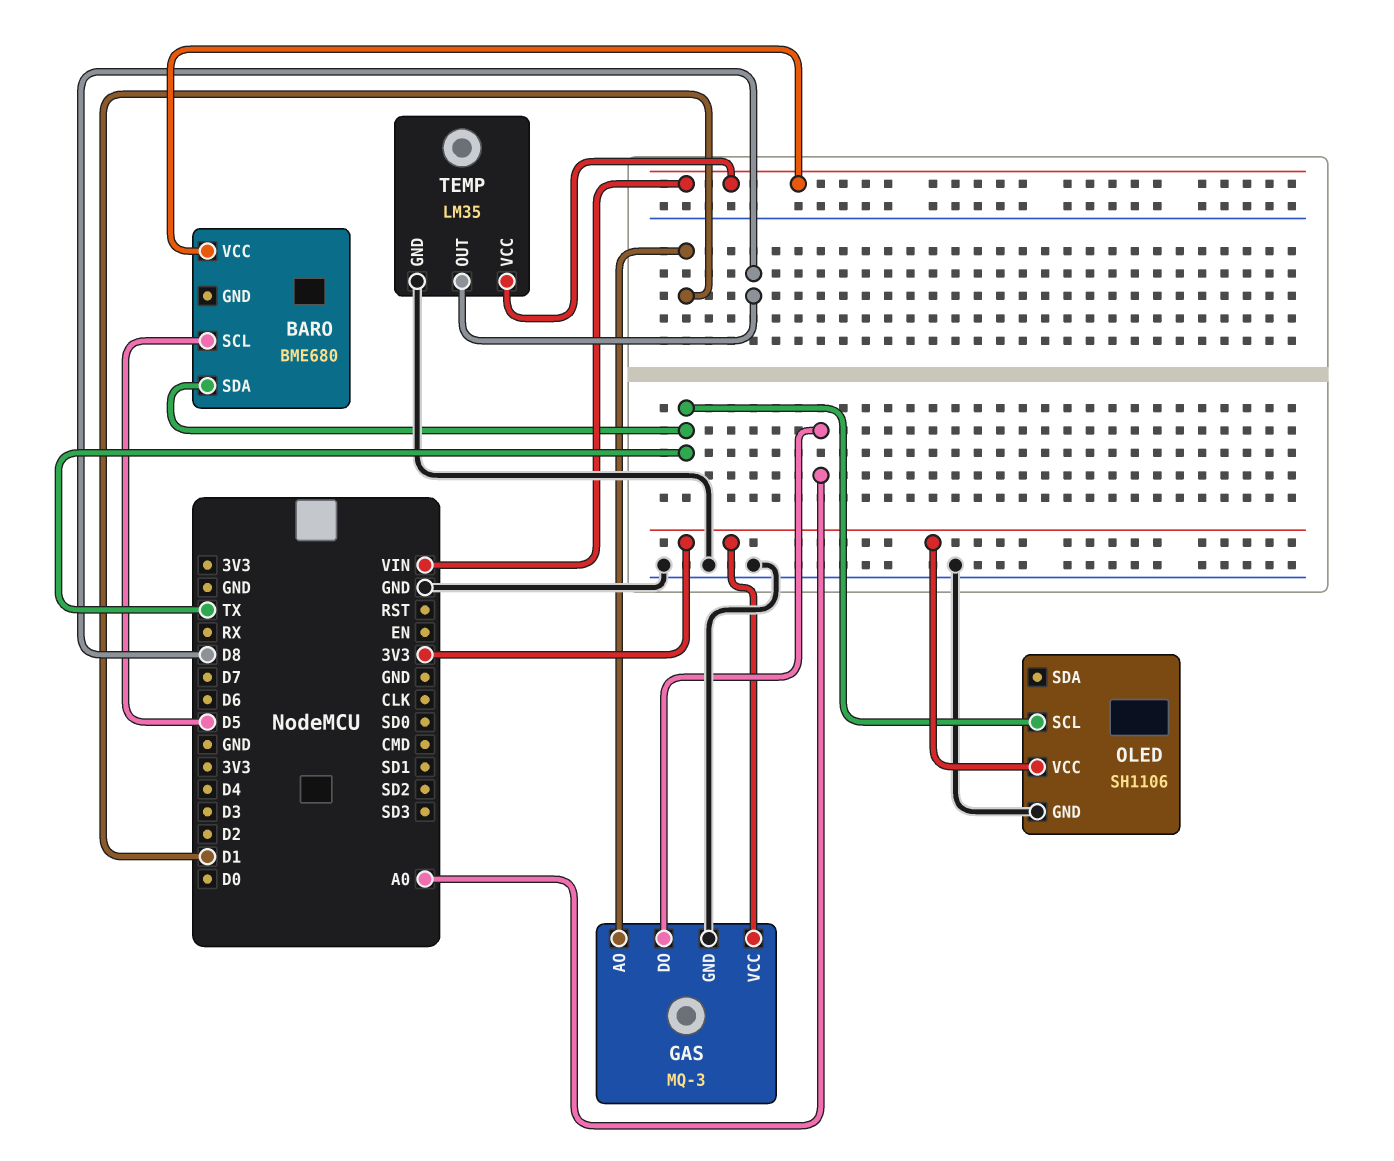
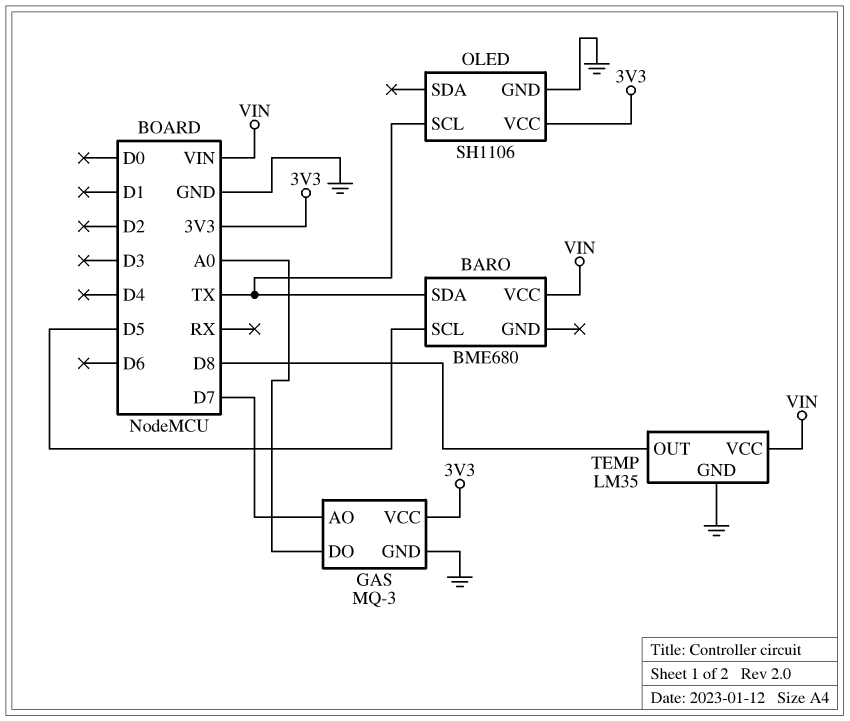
GAS pin AO: D1 -> D7

